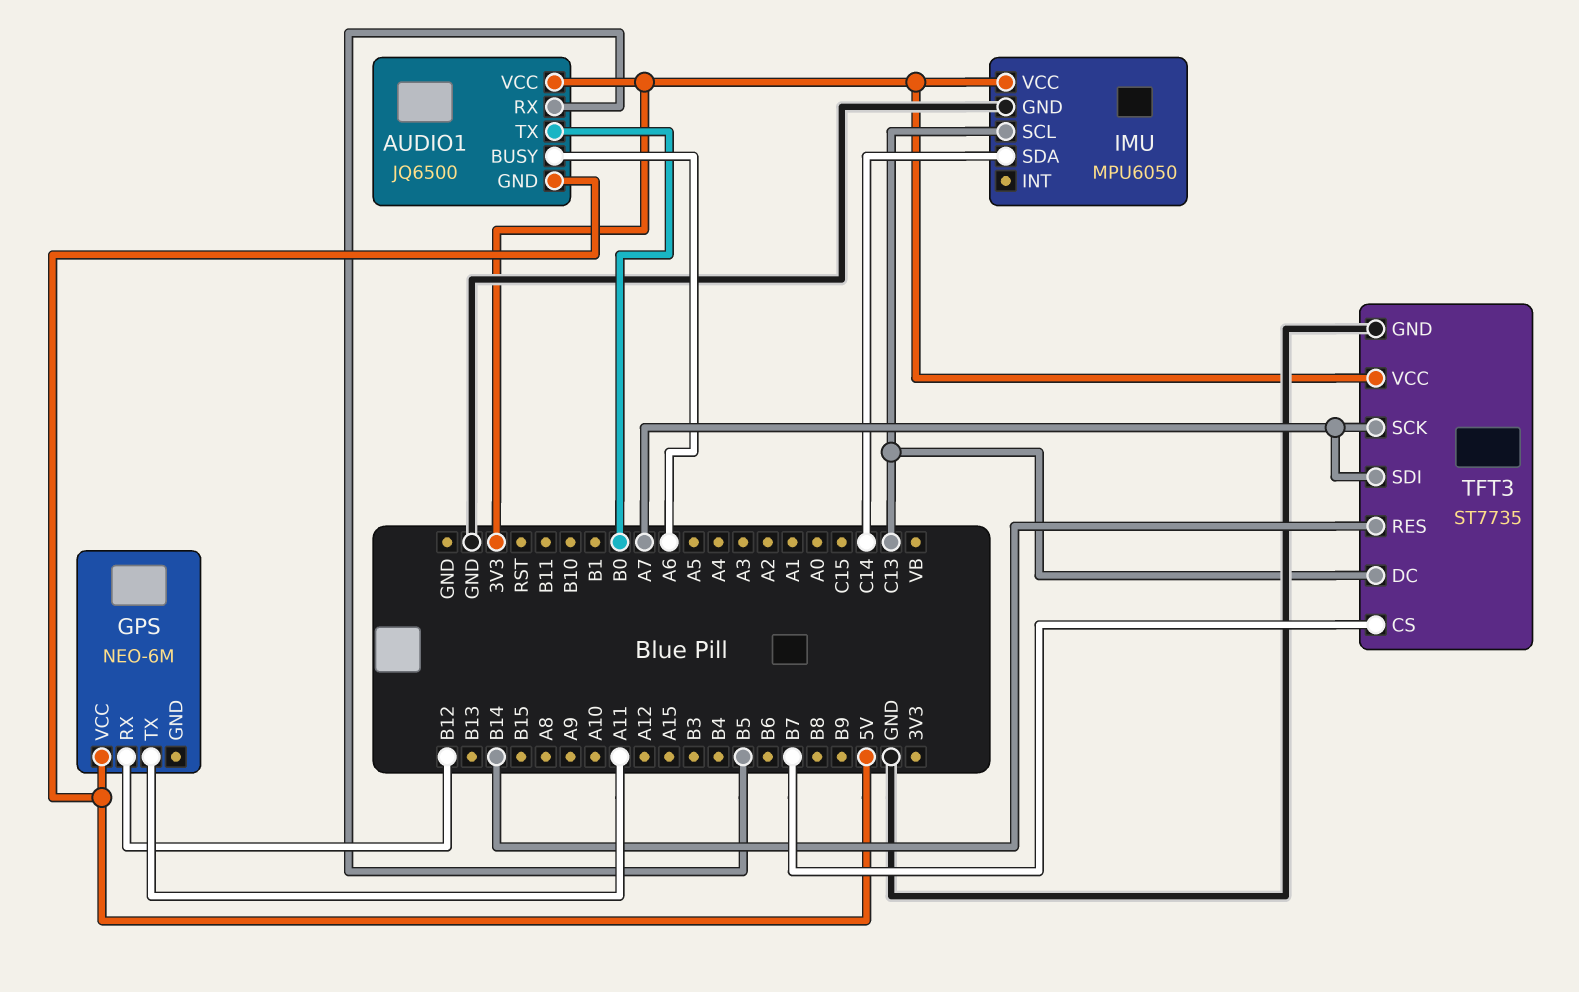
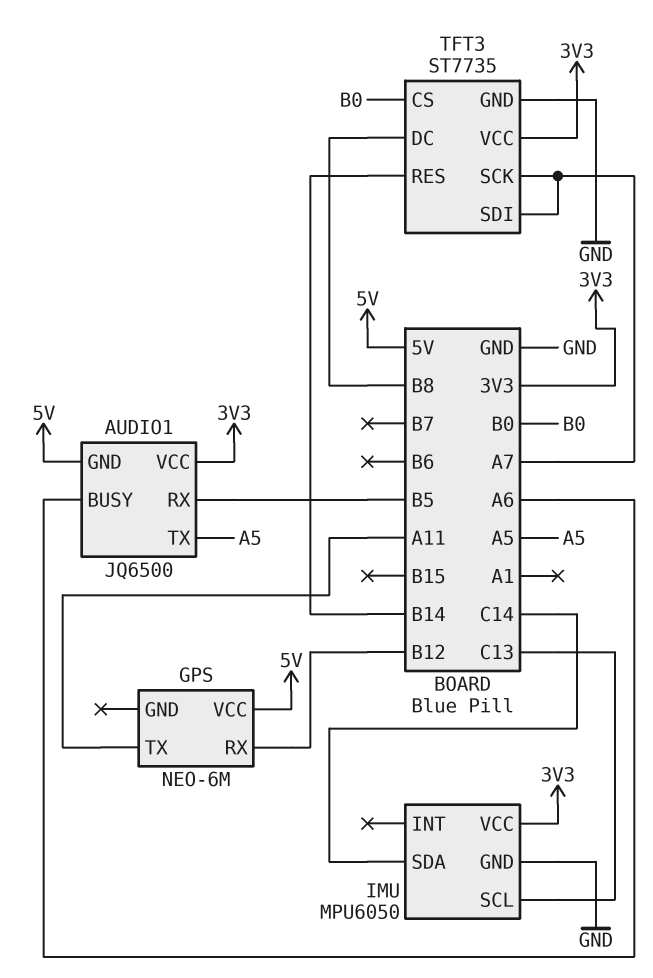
AUDIO1 pin TX: B0 -> A5
TFT3 pin CS: B7 -> B0
TFT3 pin DC: C13 -> B8

